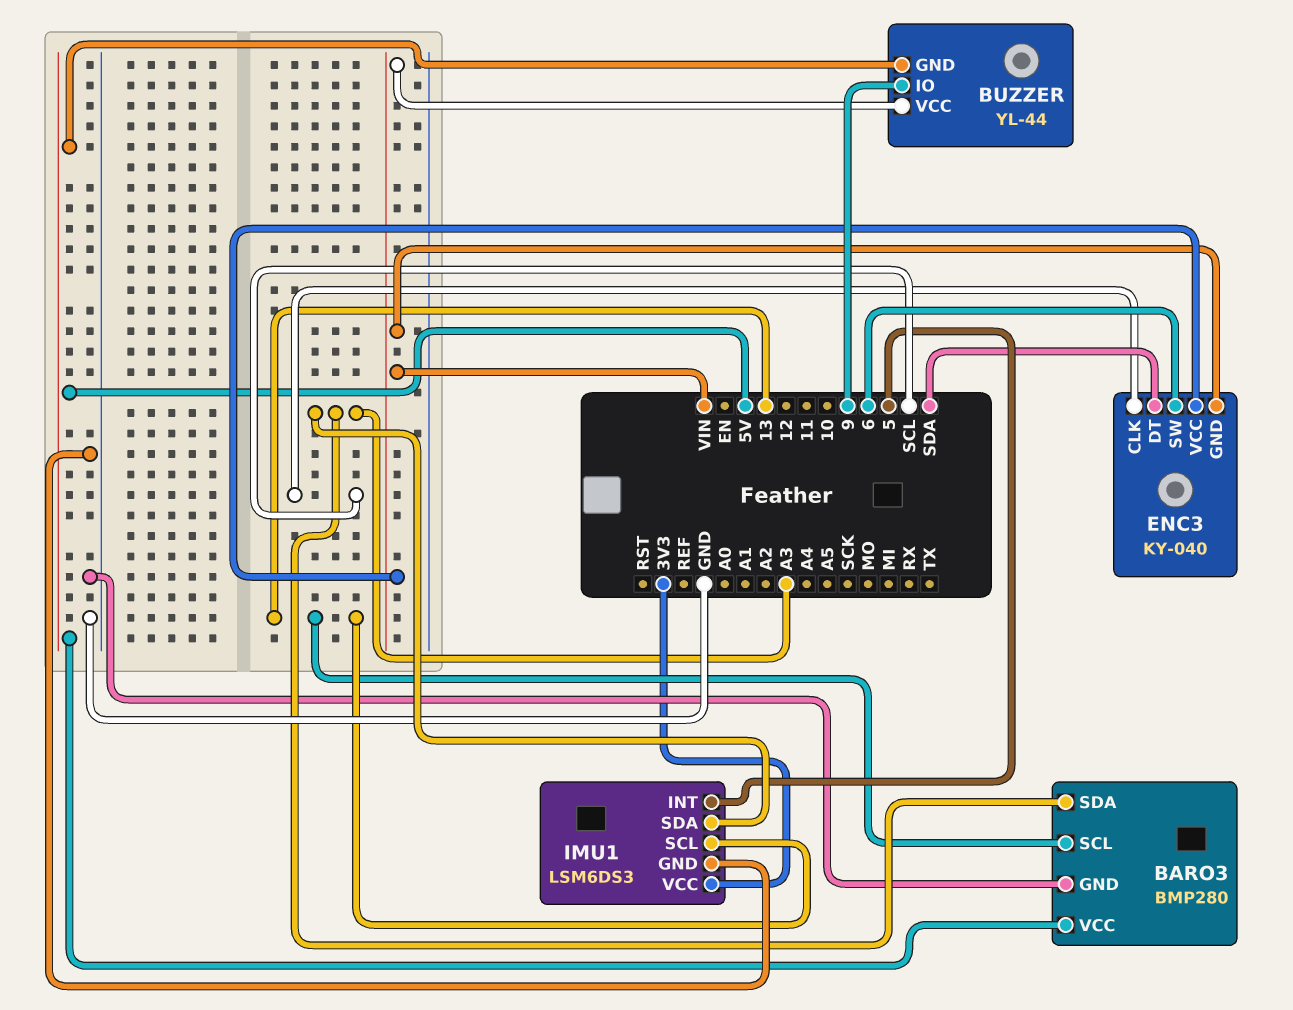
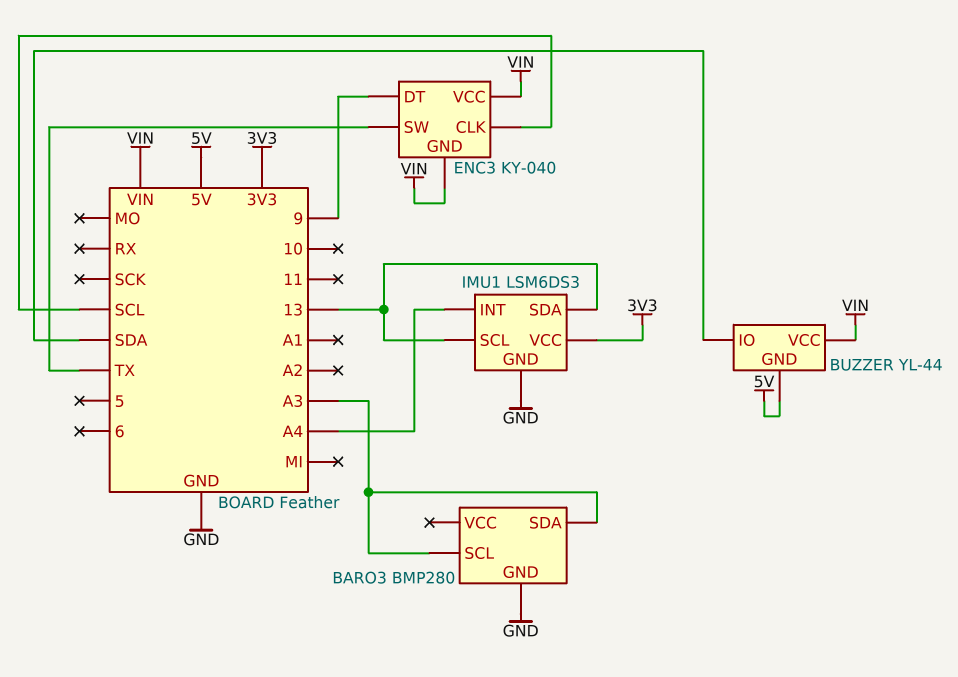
BARO3 pin SCL: 13 -> A3
BARO3 pin VCC: 5V -> none
BUZZER pin IO: 9 -> SDA
ENC3 pin DT: SDA -> 9
ENC3 pin SW: 6 -> TX
IMU1 pin INT: 5 -> A4
IMU1 pin SDA: A3 -> 13

